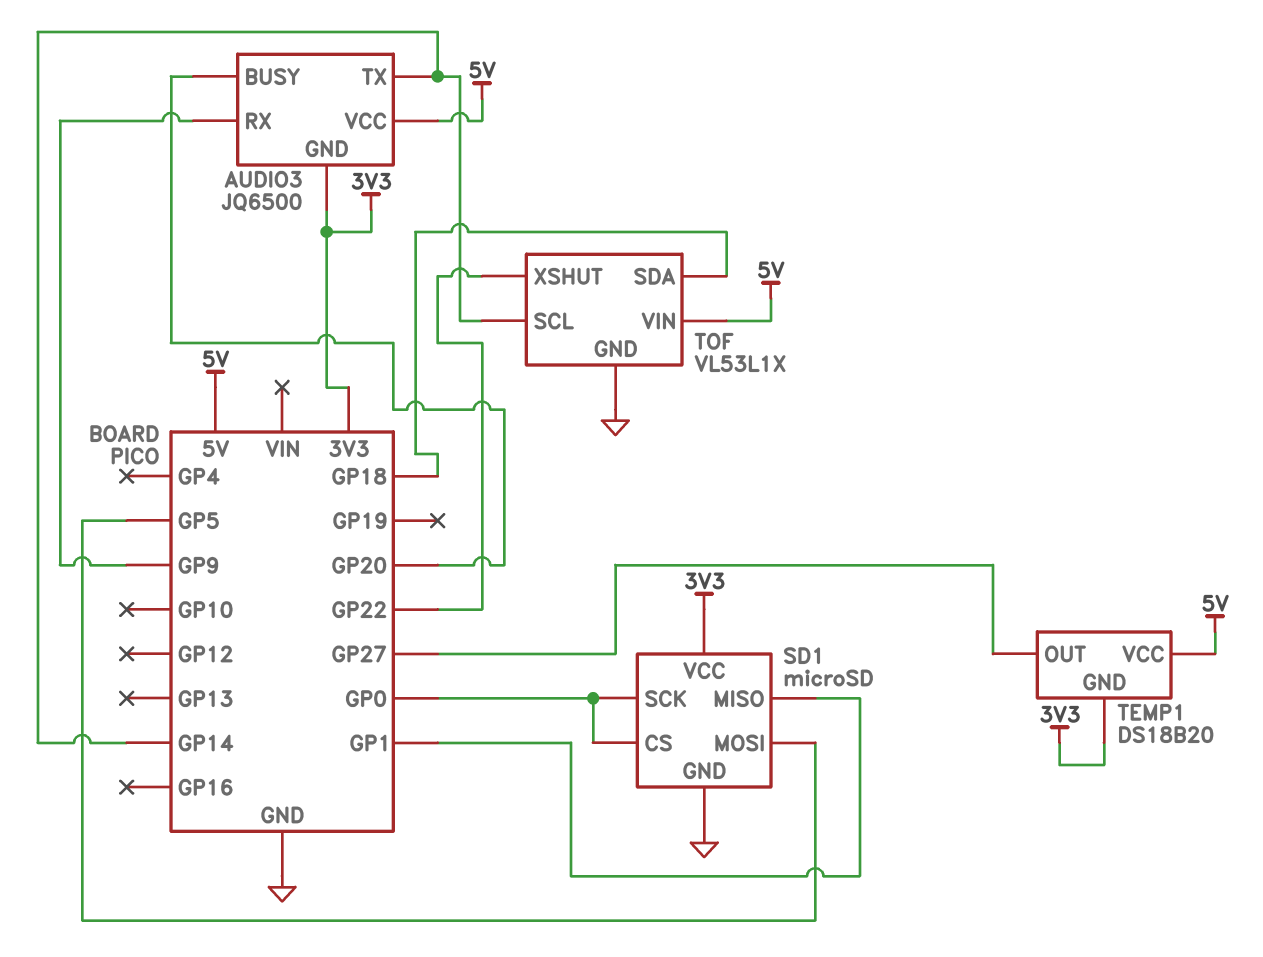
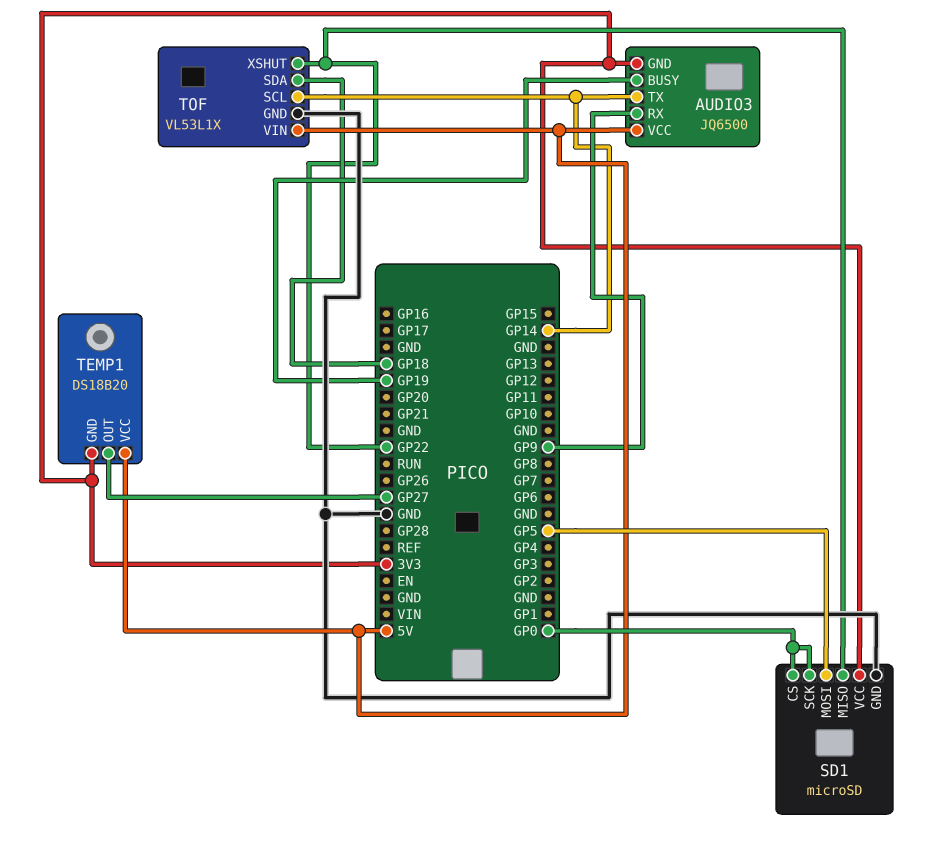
AUDIO3 pin BUSY: GP20 -> GP19
SD1 pin MISO: GP1 -> GP22

